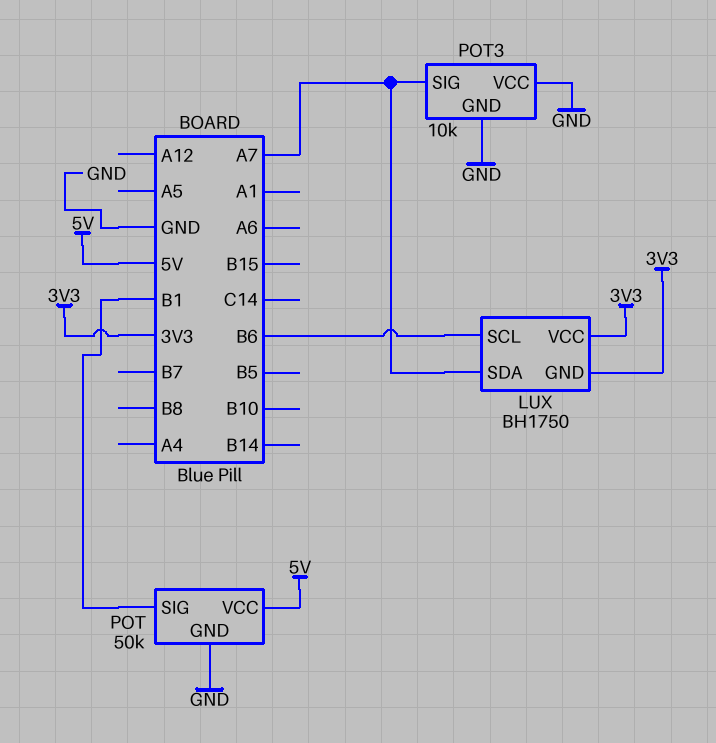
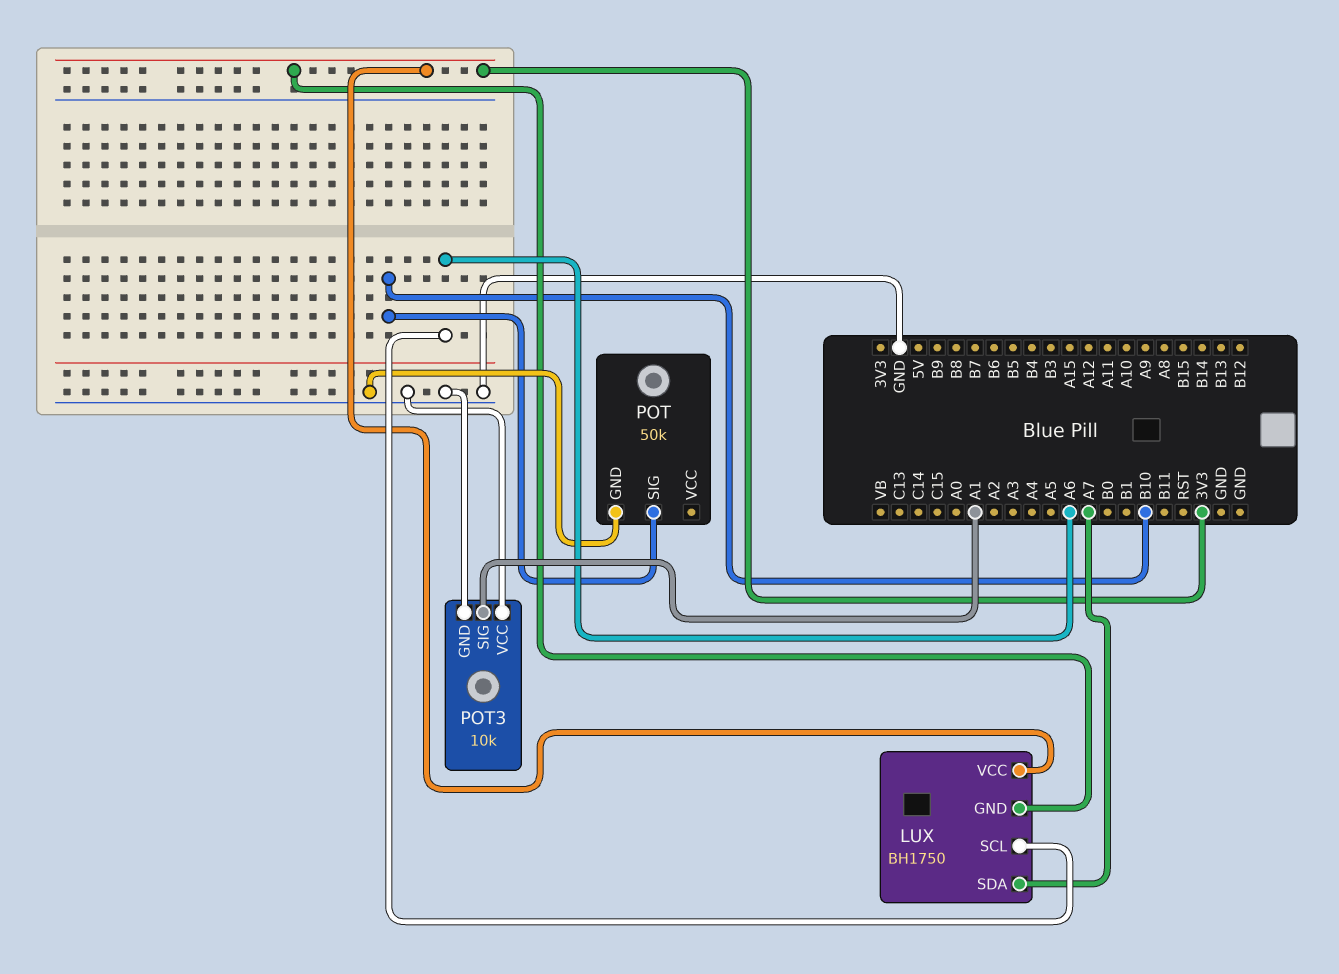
LUX pin SCL: B6 -> A6
POT pin SIG: B1 -> B10
POT pin VCC: 5V -> none
POT3 pin SIG: A7 -> A1

